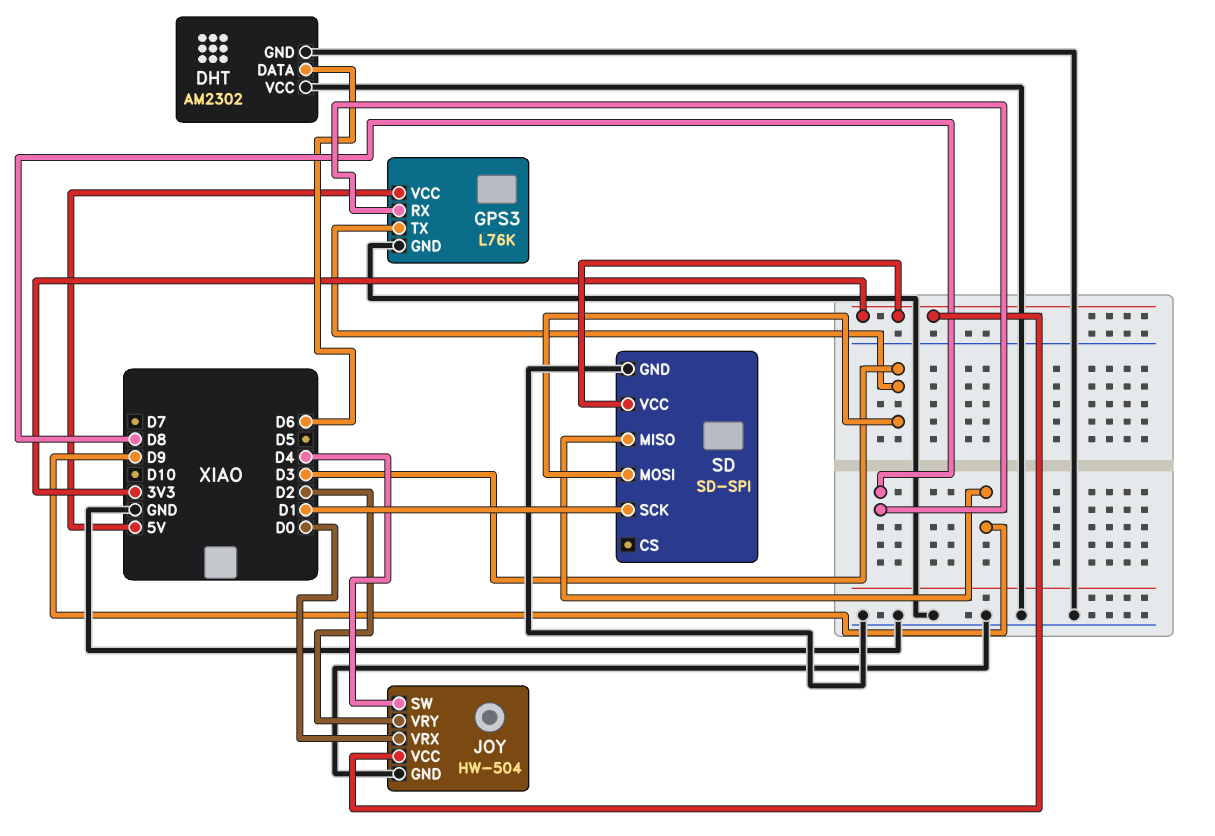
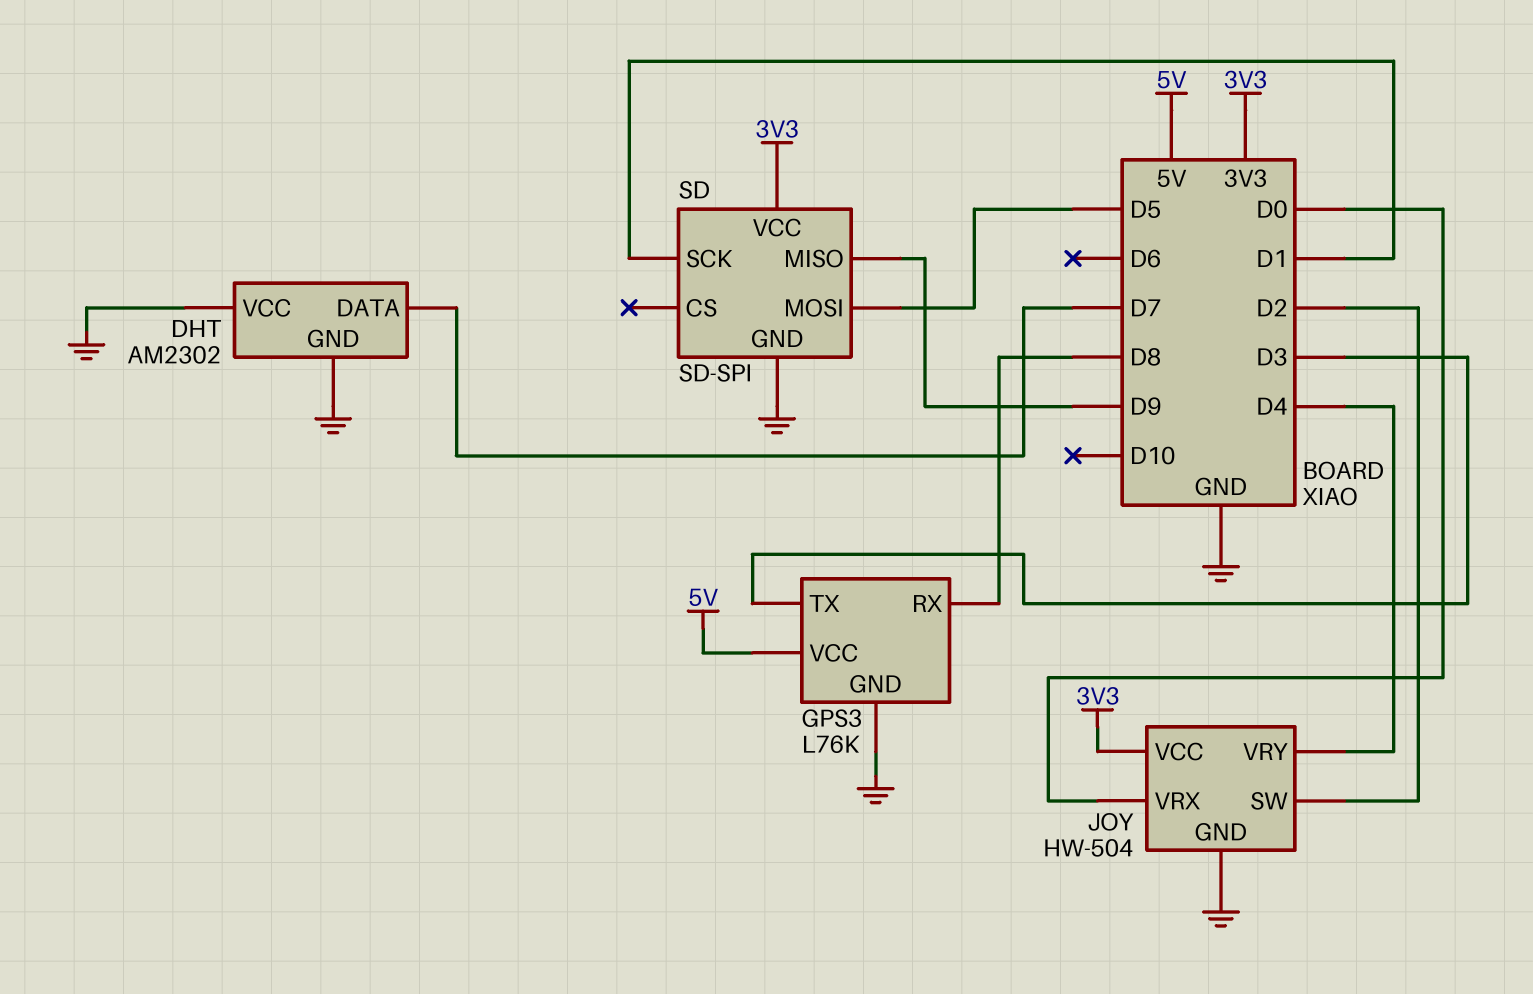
DHT pin DATA: D6 -> D7
JOY pin SW: D4 -> D2
JOY pin VRY: D2 -> D4
SD pin MOSI: D3 -> D5

